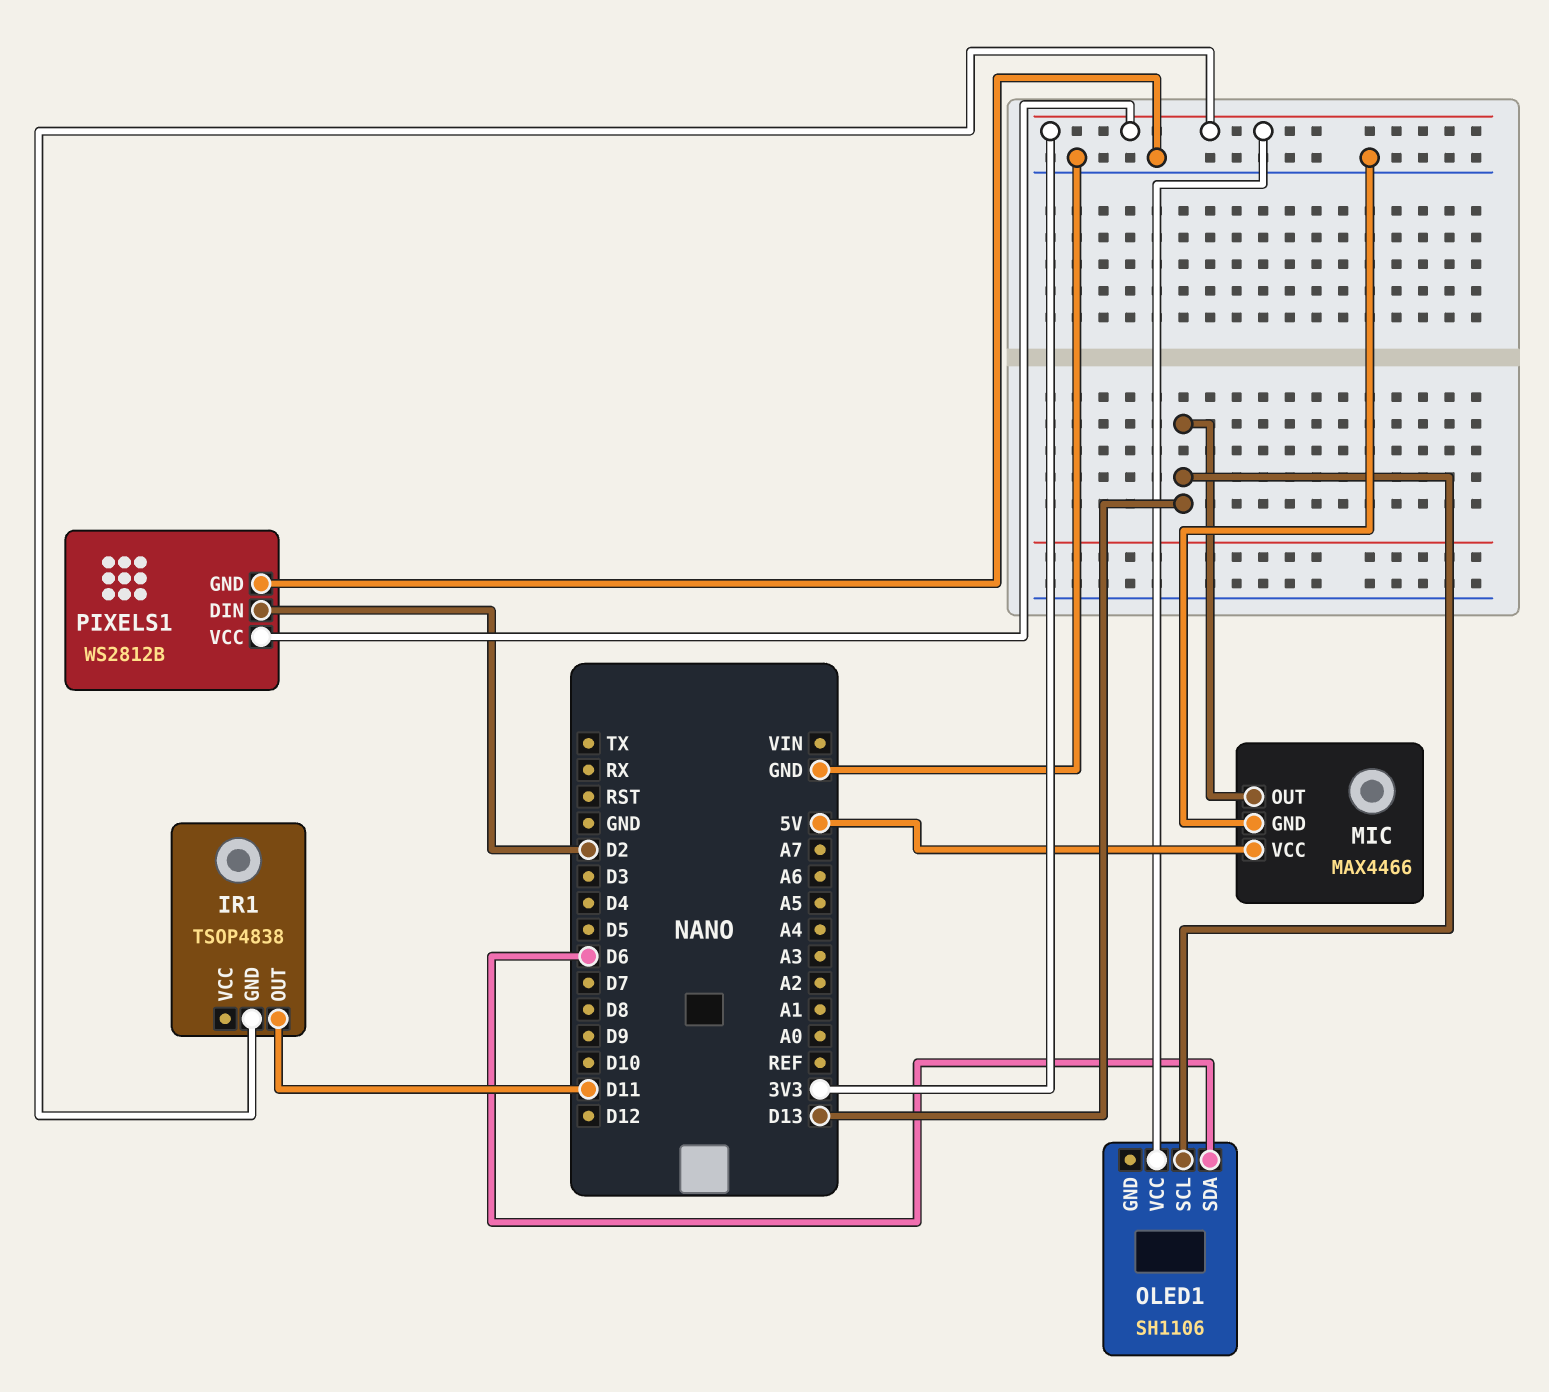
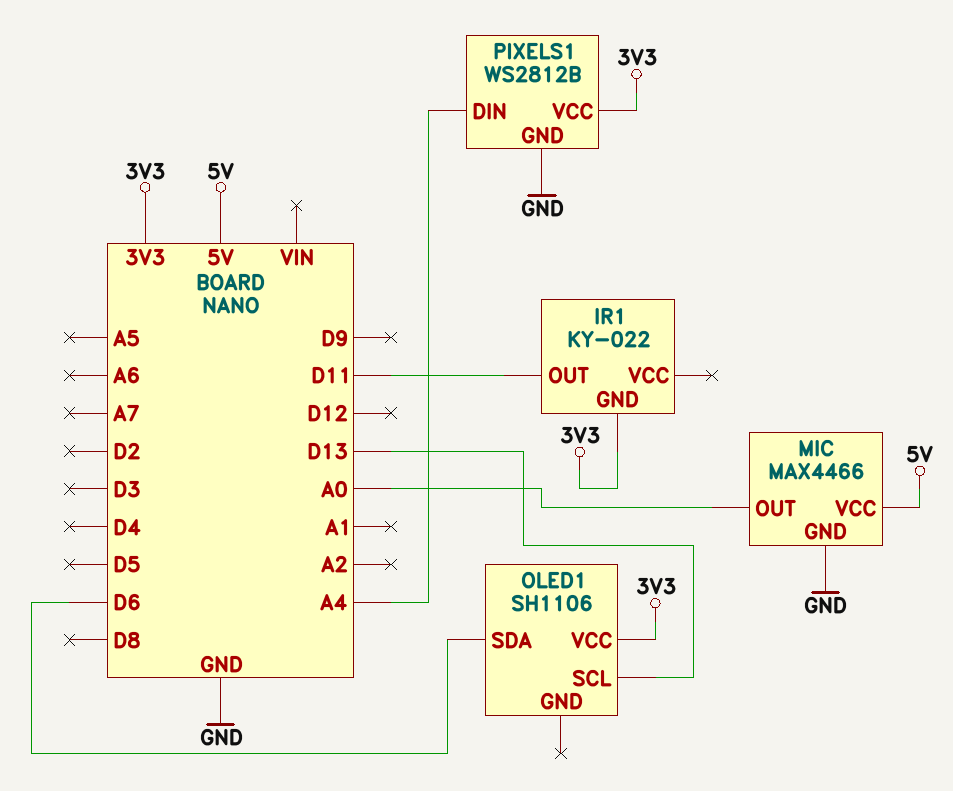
IR1: TSOP4838 -> KY-022
MIC pin OUT: D13 -> A0
PIXELS1 pin DIN: D2 -> A4

